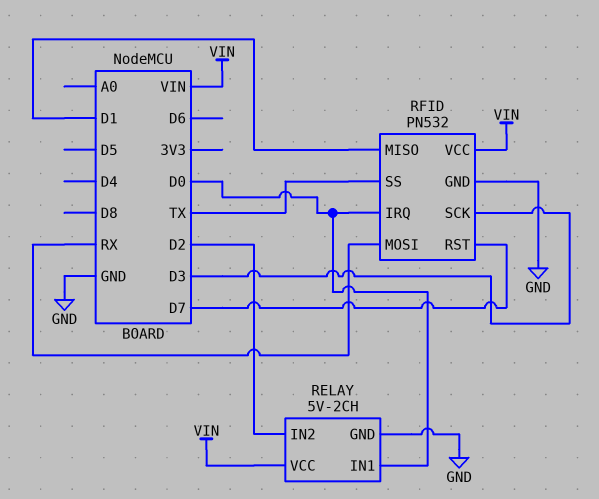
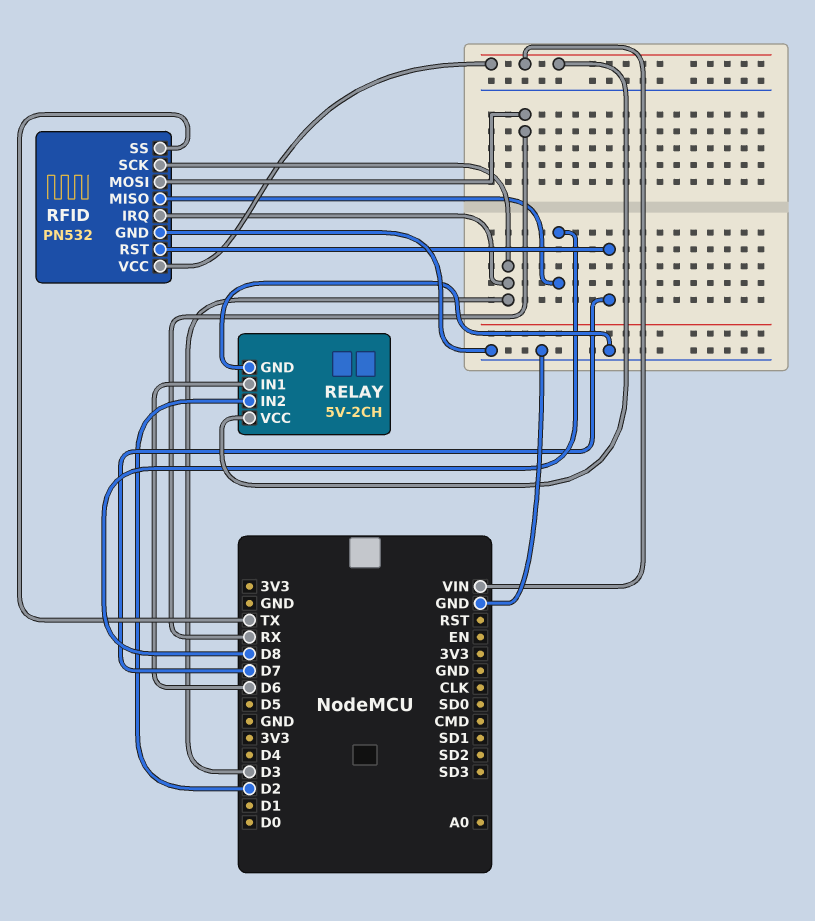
RELAY pin IN1: D0 -> D6
RFID pin IRQ: D0 -> D3
RFID pin MISO: D1 -> D8

